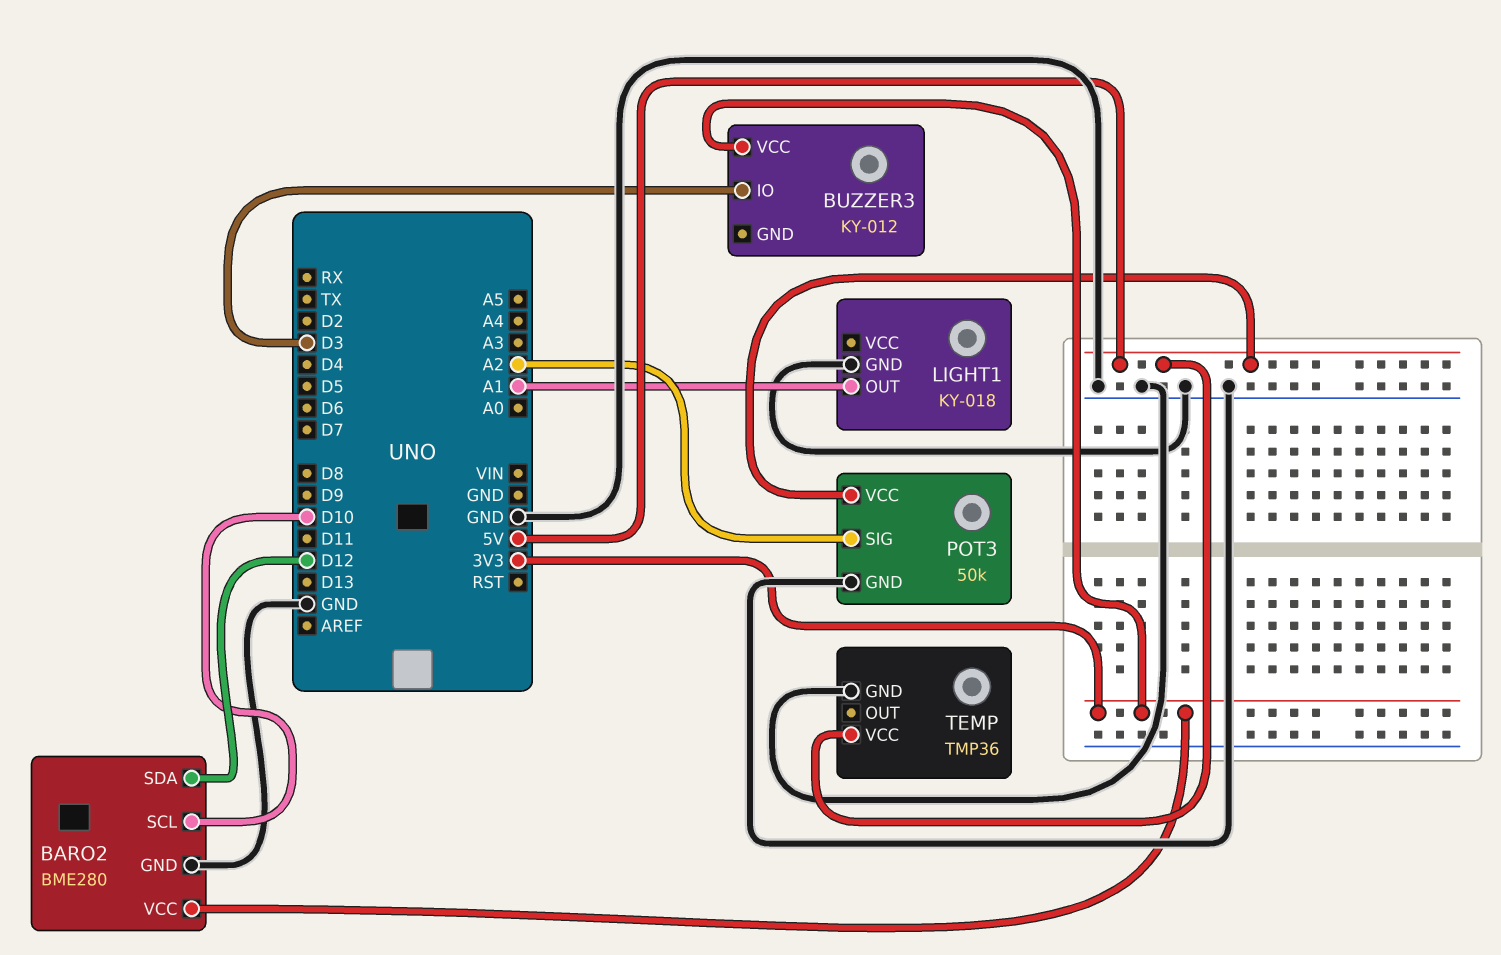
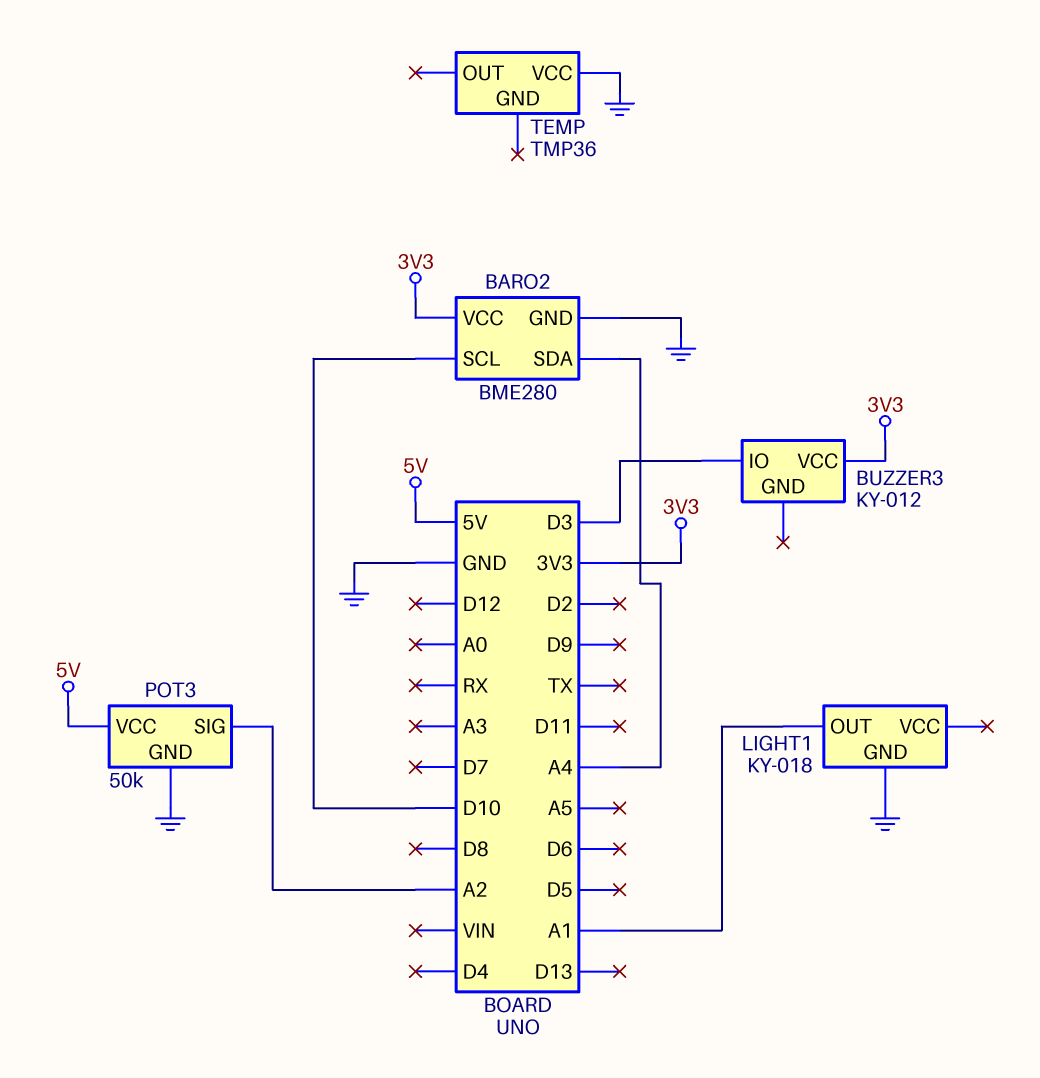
BARO2 pin SDA: D12 -> A4
TEMP pin GND: GND -> none
TEMP pin VCC: 5V -> GND

